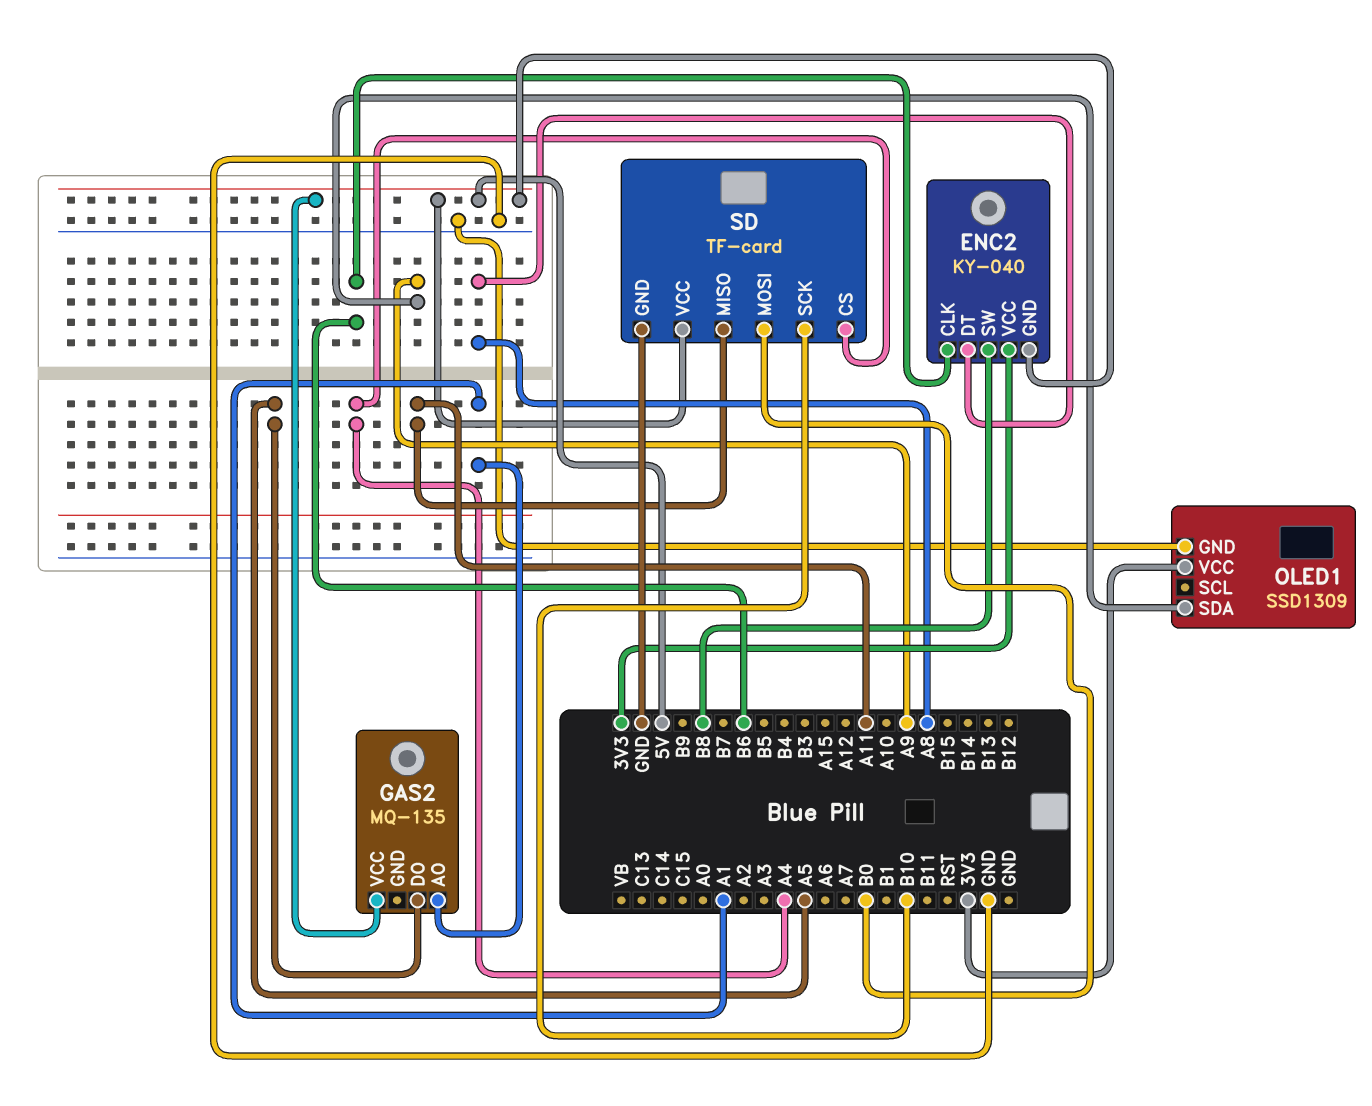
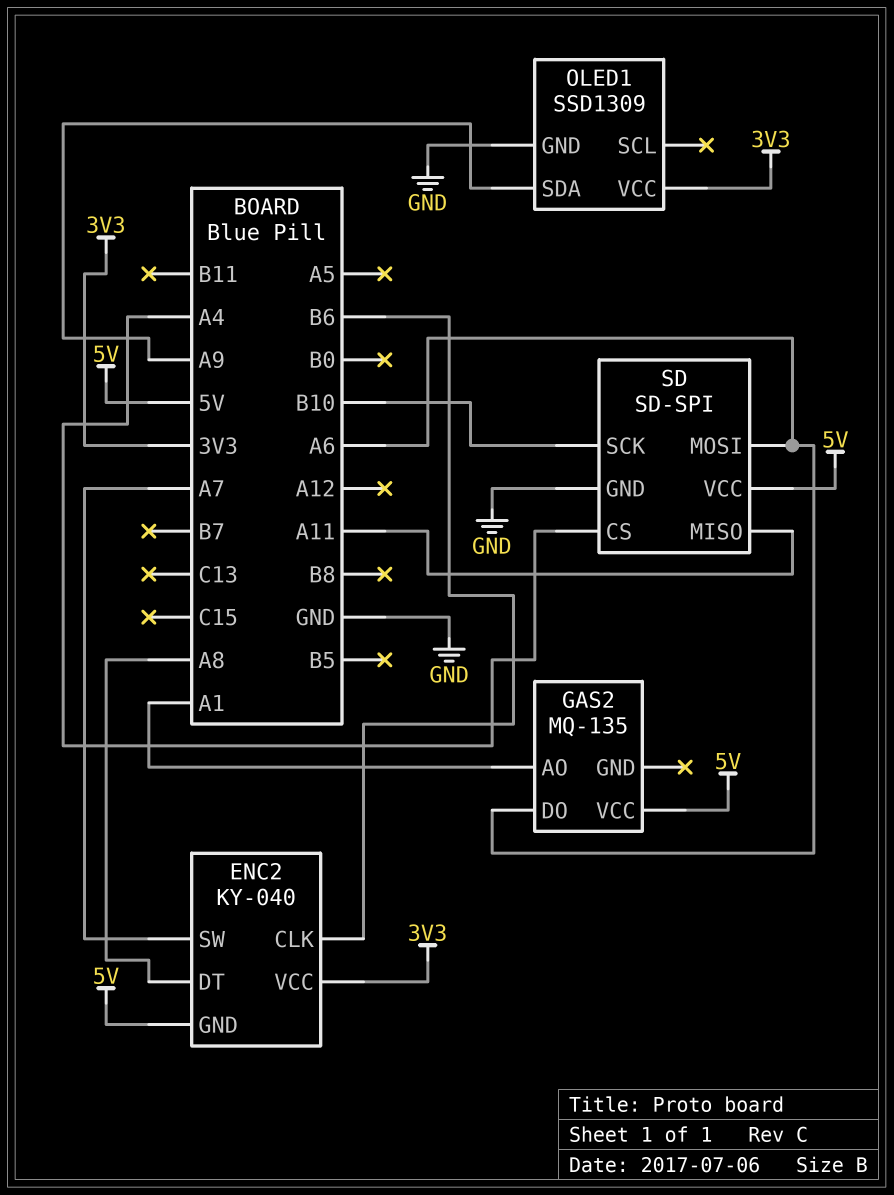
ENC2 pin SW: B8 -> A7
GAS2 pin DO: A5 -> A6
SD: TF-card -> SD-SPI
SD pin MOSI: B0 -> A6

